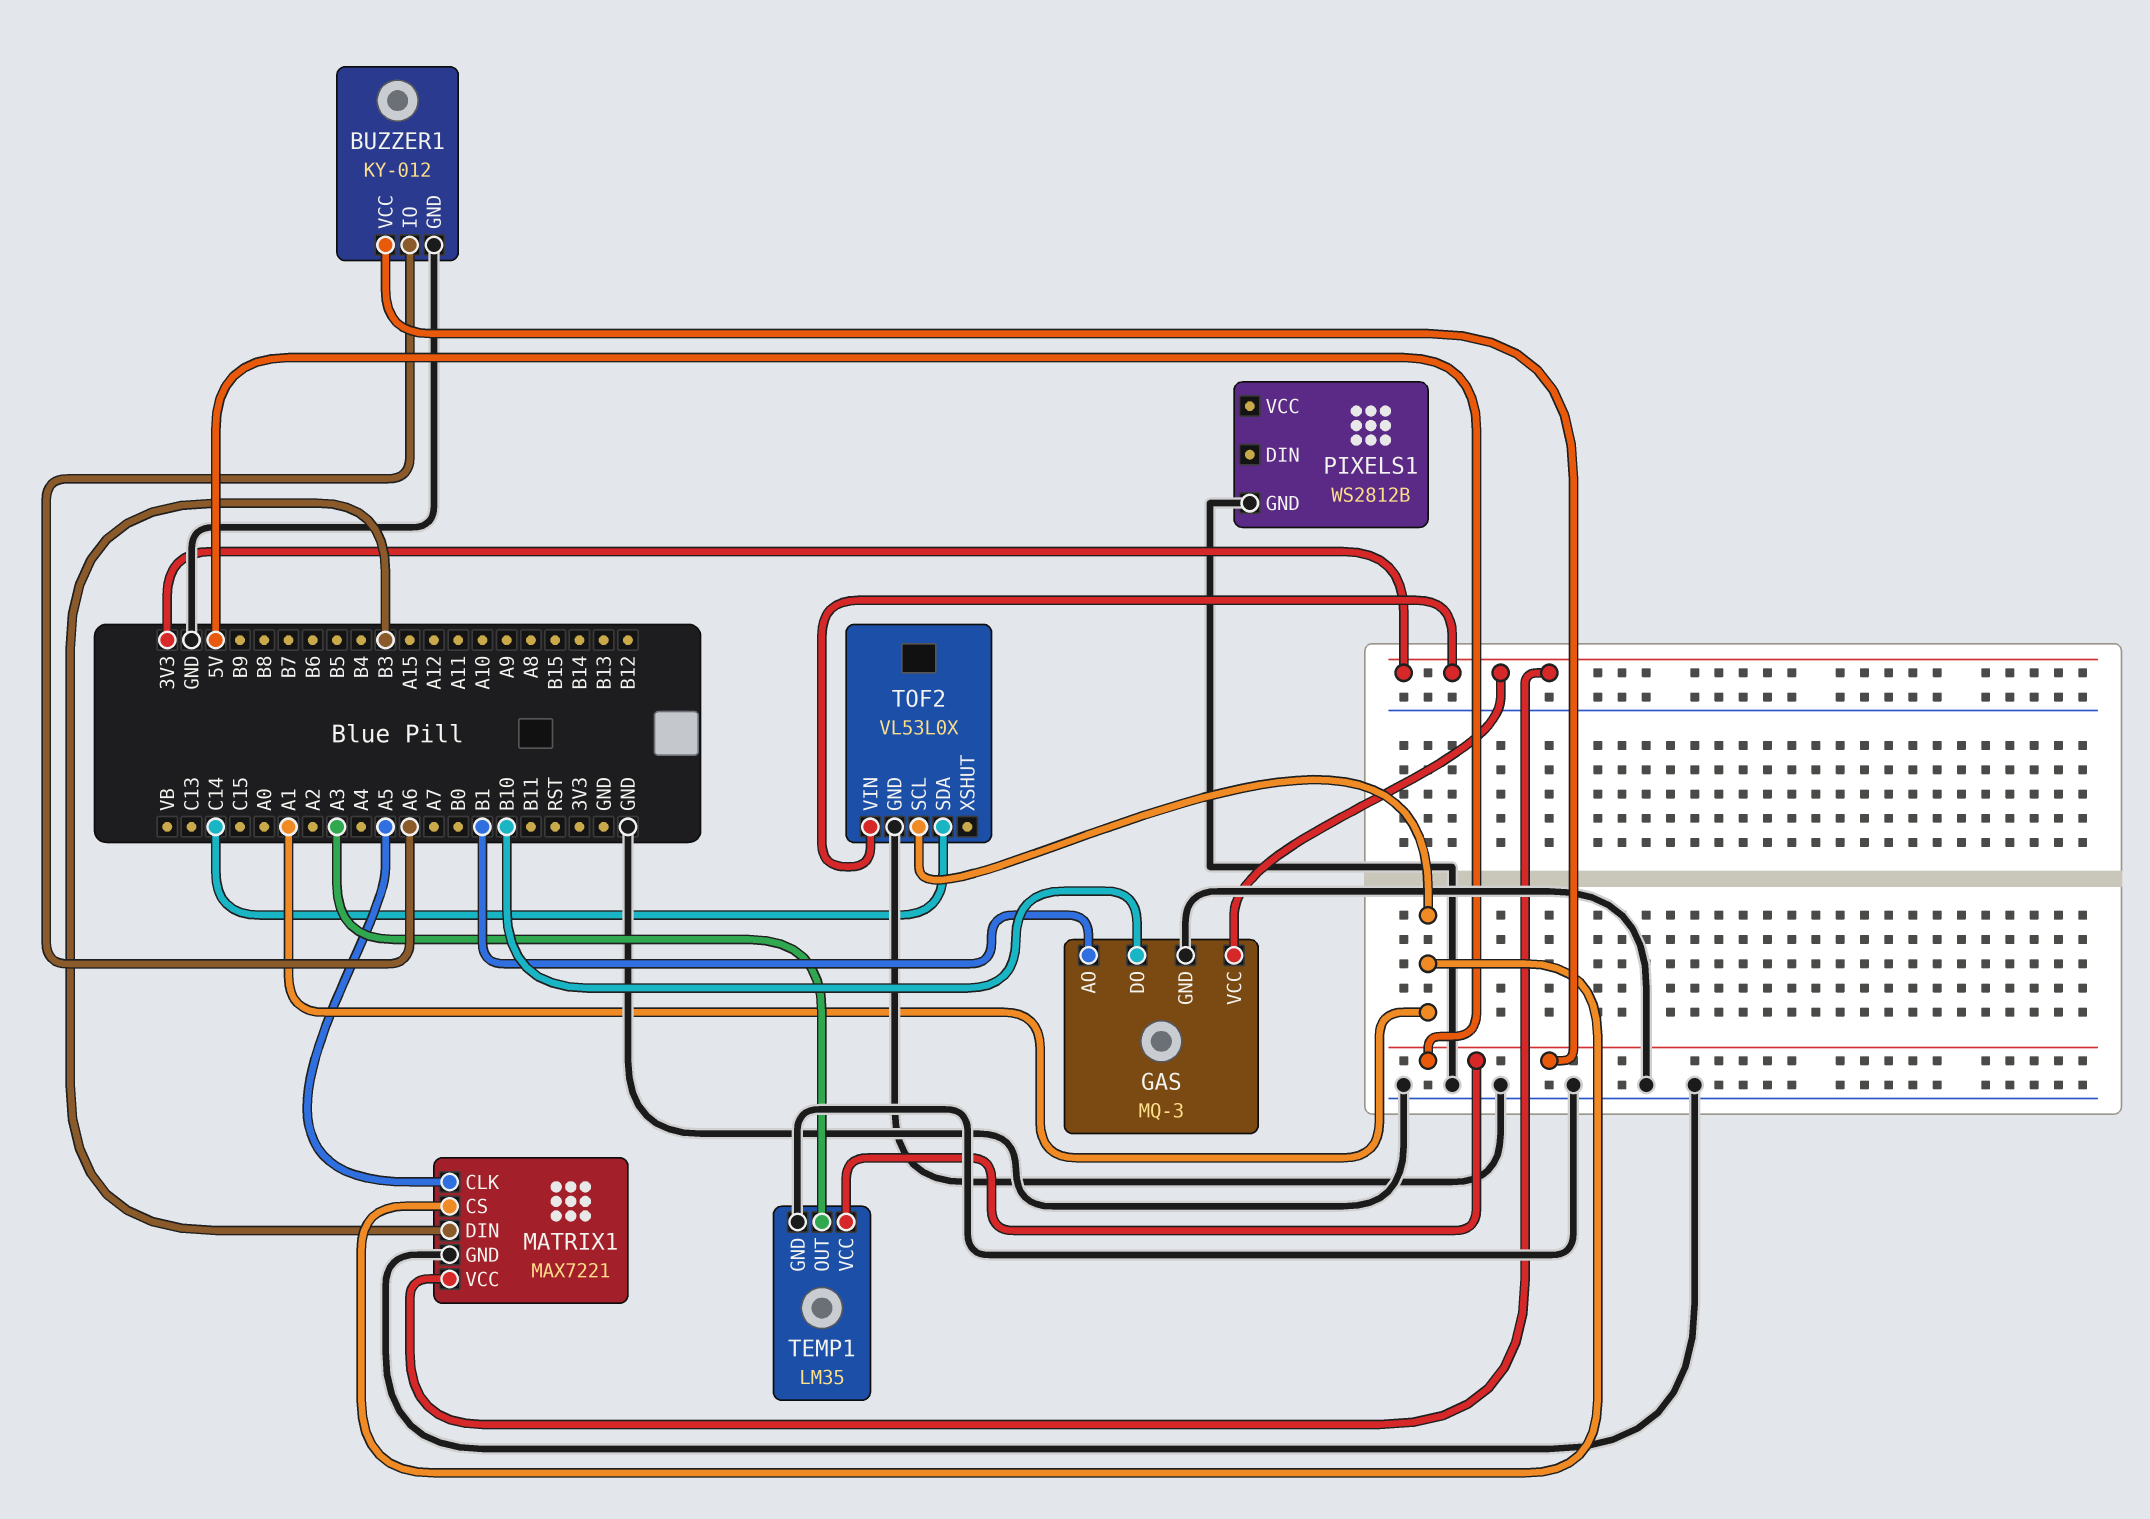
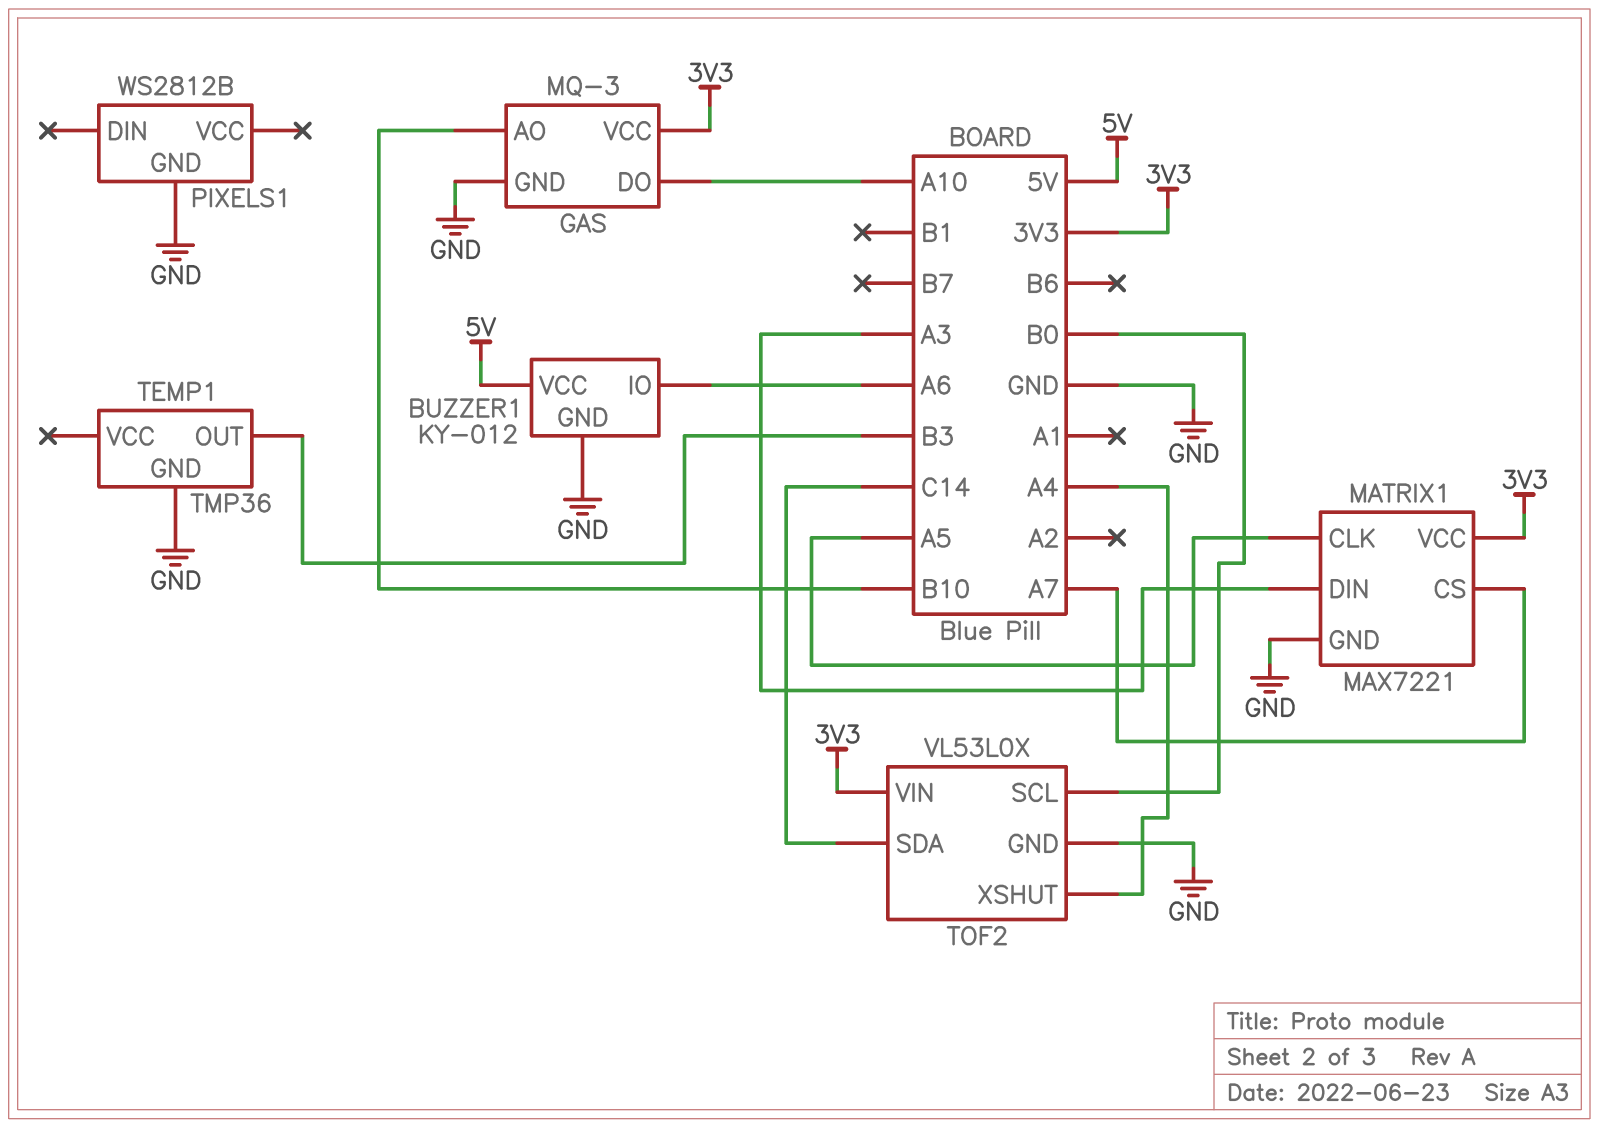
GAS pin AO: B1 -> B10
GAS pin DO: B10 -> A10
MATRIX1 pin CS: A1 -> A7
MATRIX1 pin DIN: B3 -> A3
TEMP1: LM35 -> TMP36
TEMP1 pin OUT: A3 -> B3
TEMP1 pin VCC: 5V -> none
TOF2 pin SCL: A1 -> B0
TOF2 pin XSHUT: none -> A4

